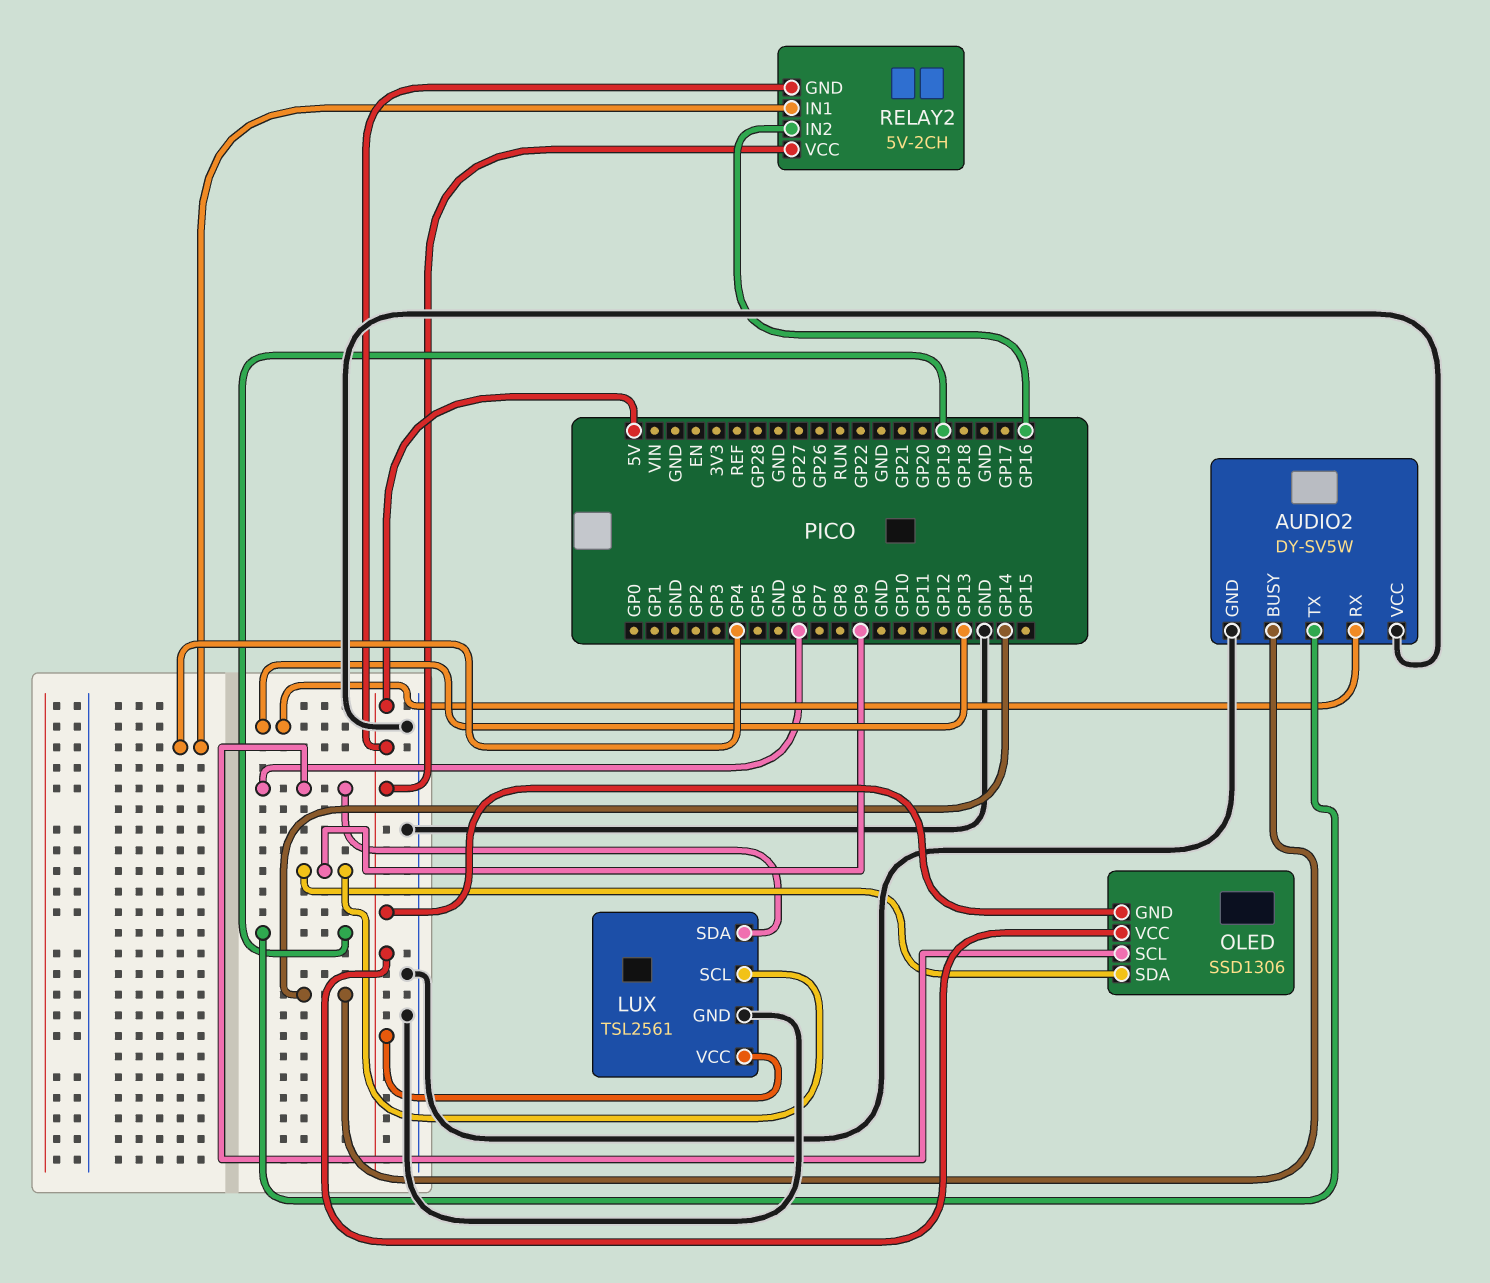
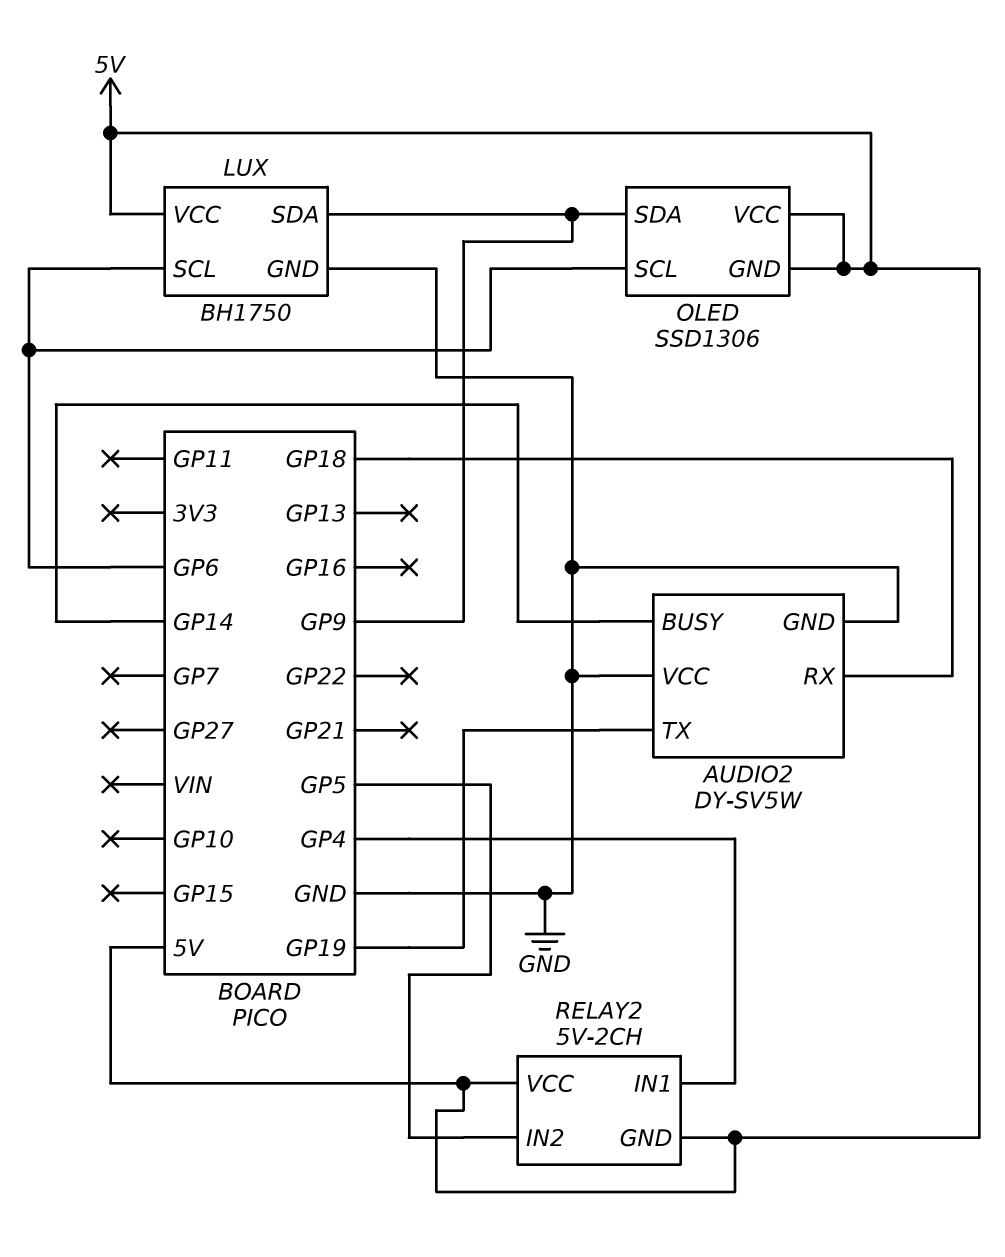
AUDIO2 pin RX: GP13 -> GP18
LUX: TSL2561 -> BH1750
LUX pin SCL: GP9 -> GP6
LUX pin SDA: GP6 -> GP9
RELAY2 pin IN2: GP16 -> GP5

